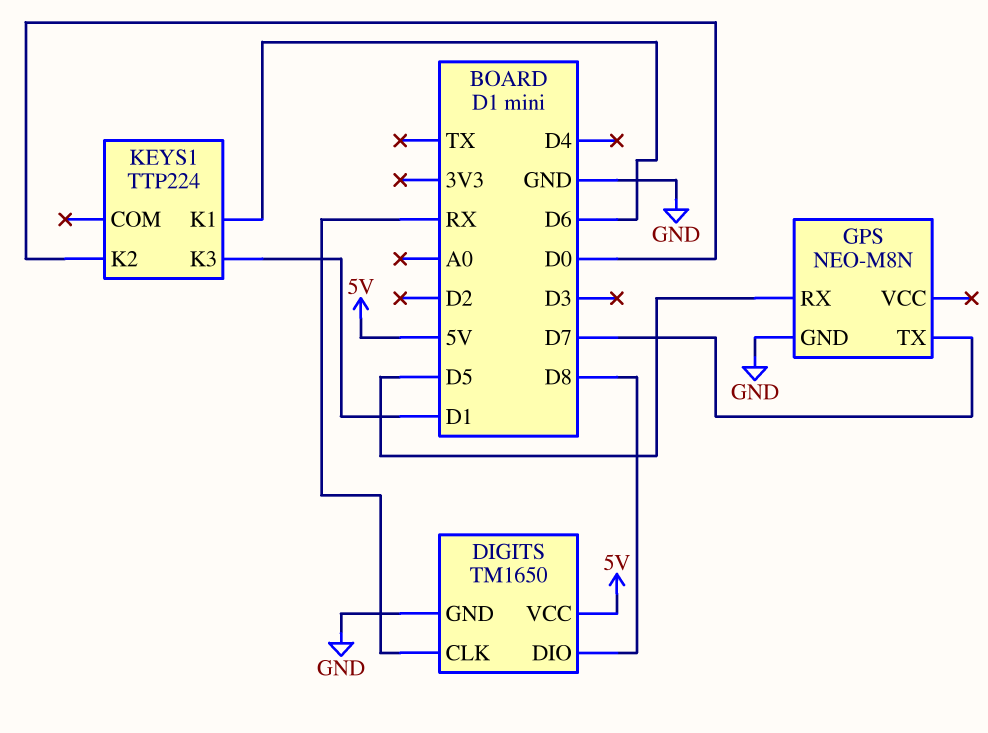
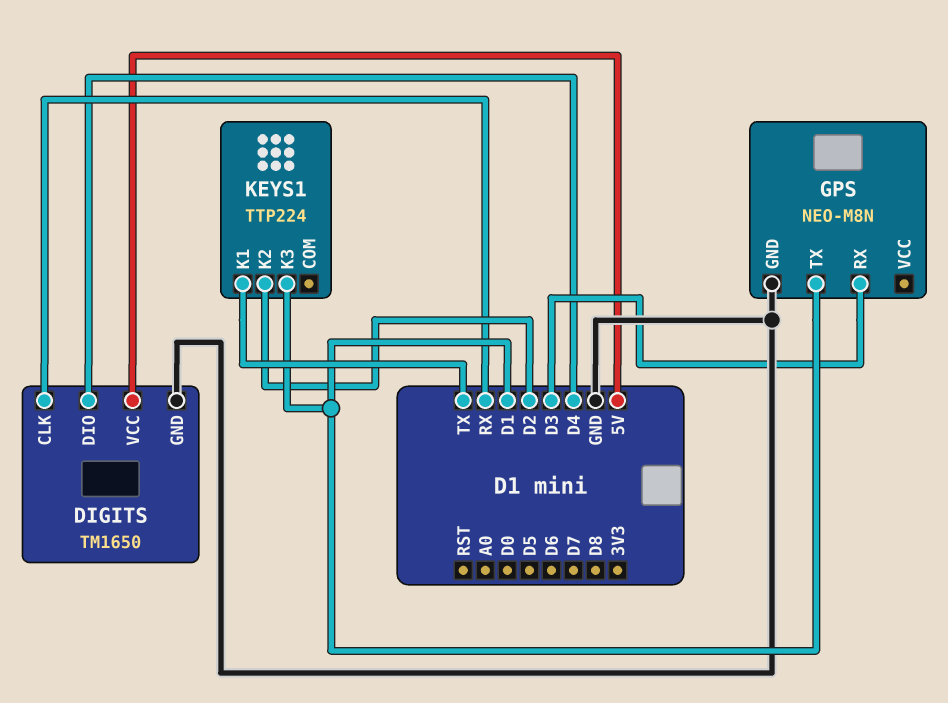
DIGITS pin DIO: D8 -> D4
GPS pin RX: D5 -> D3
GPS pin TX: D7 -> D1
KEYS1 pin K1: D6 -> TX
KEYS1 pin K2: D0 -> D2

